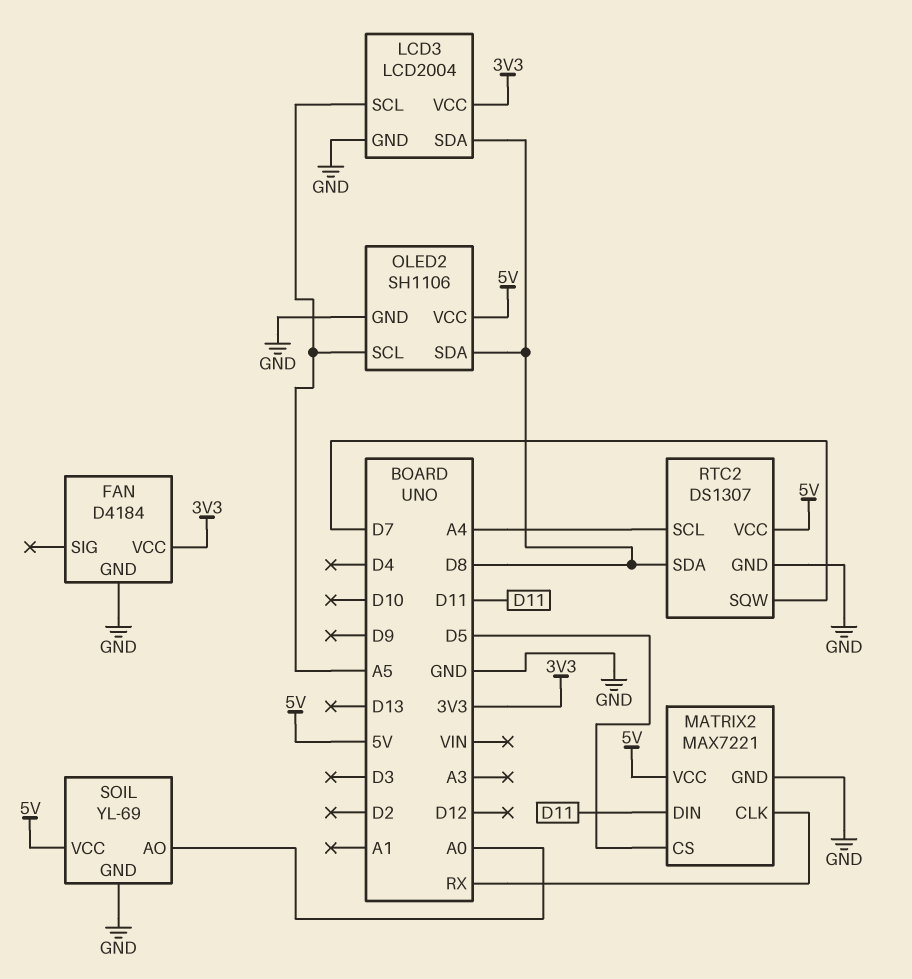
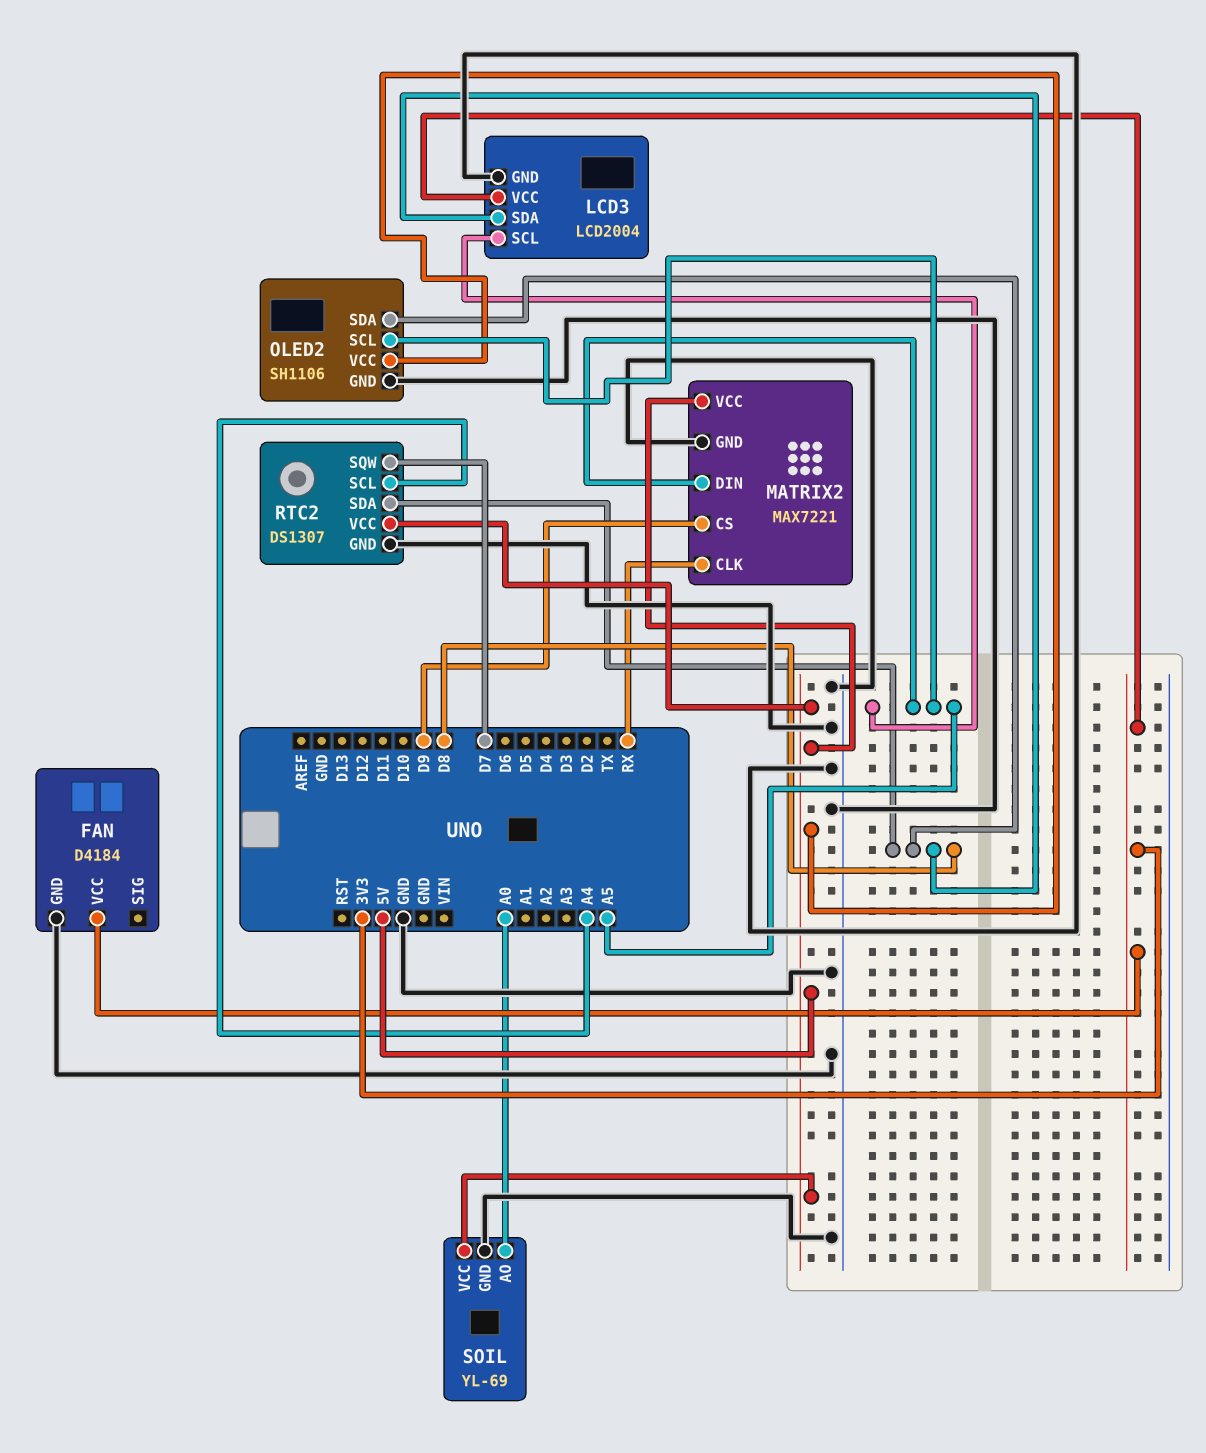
MATRIX2 pin CS: D5 -> D9
MATRIX2 pin DIN: D11 -> A5

